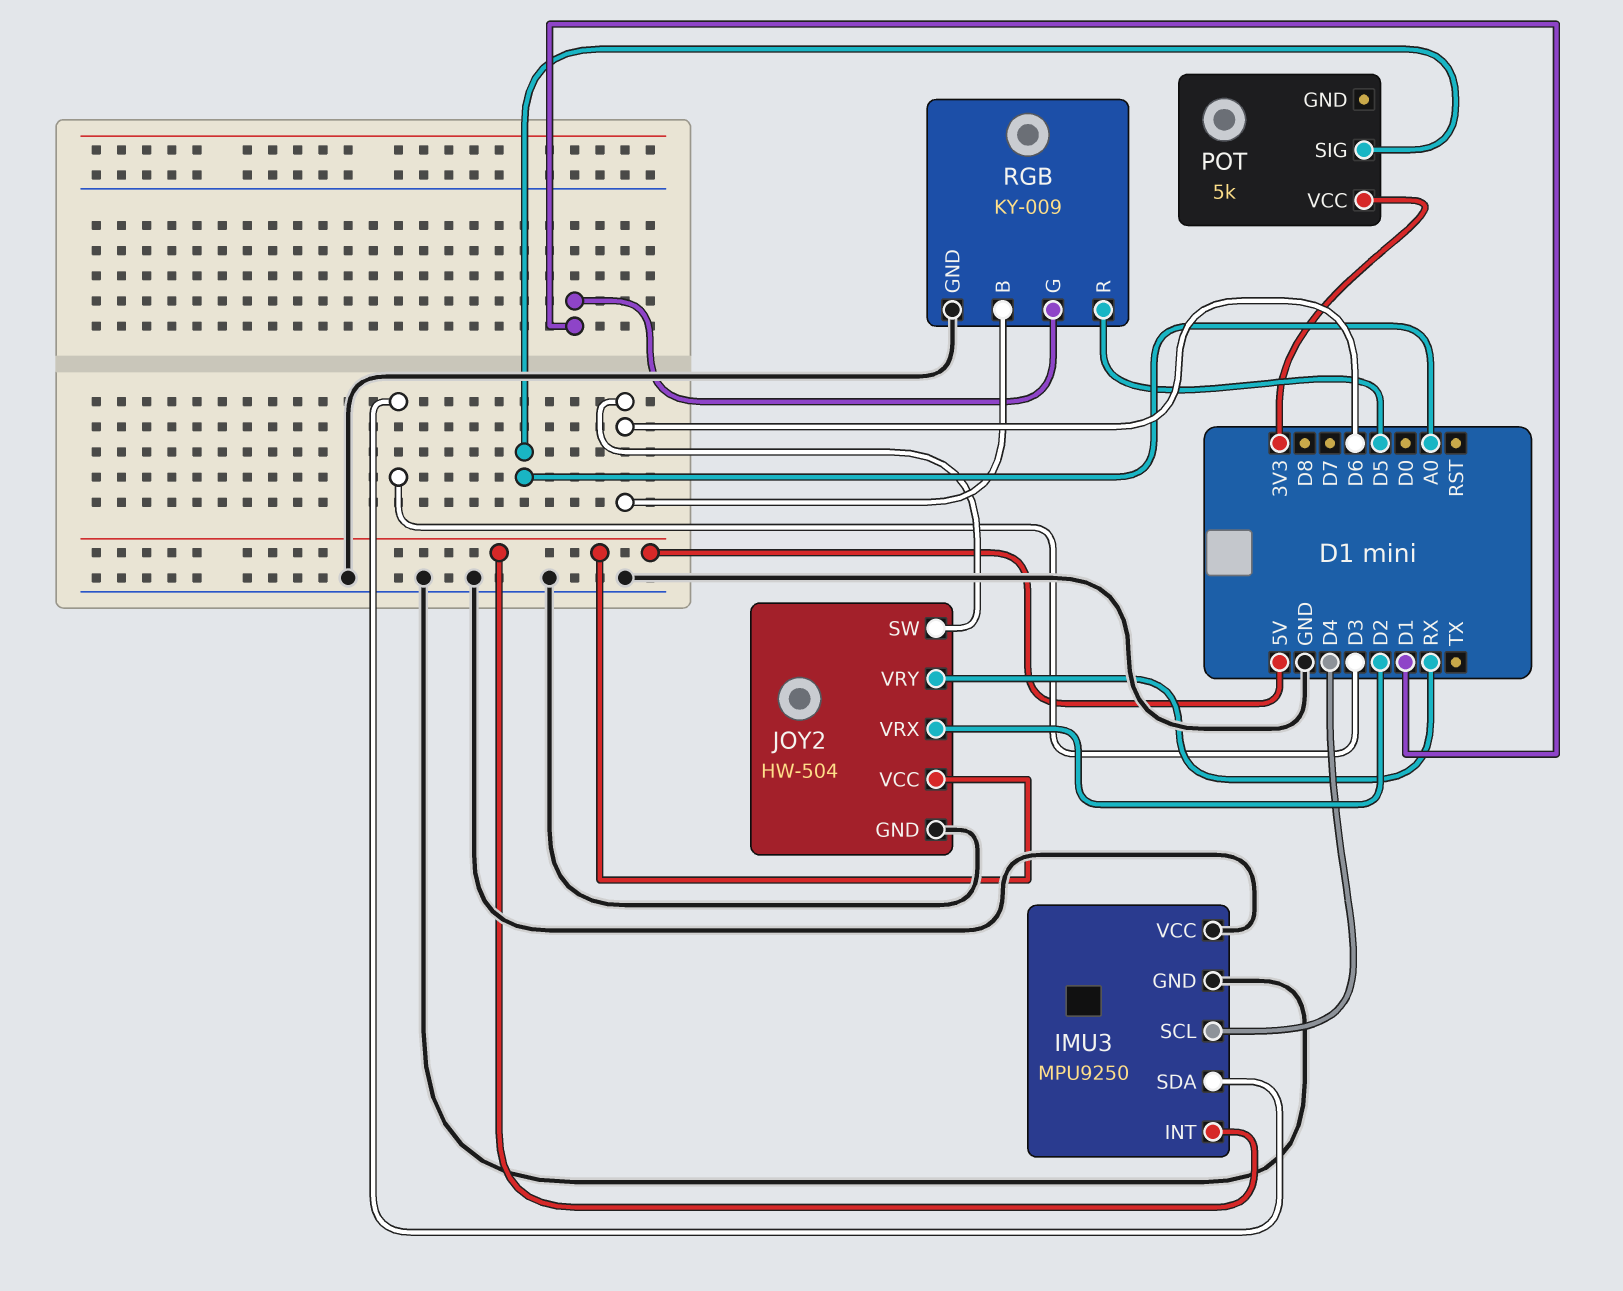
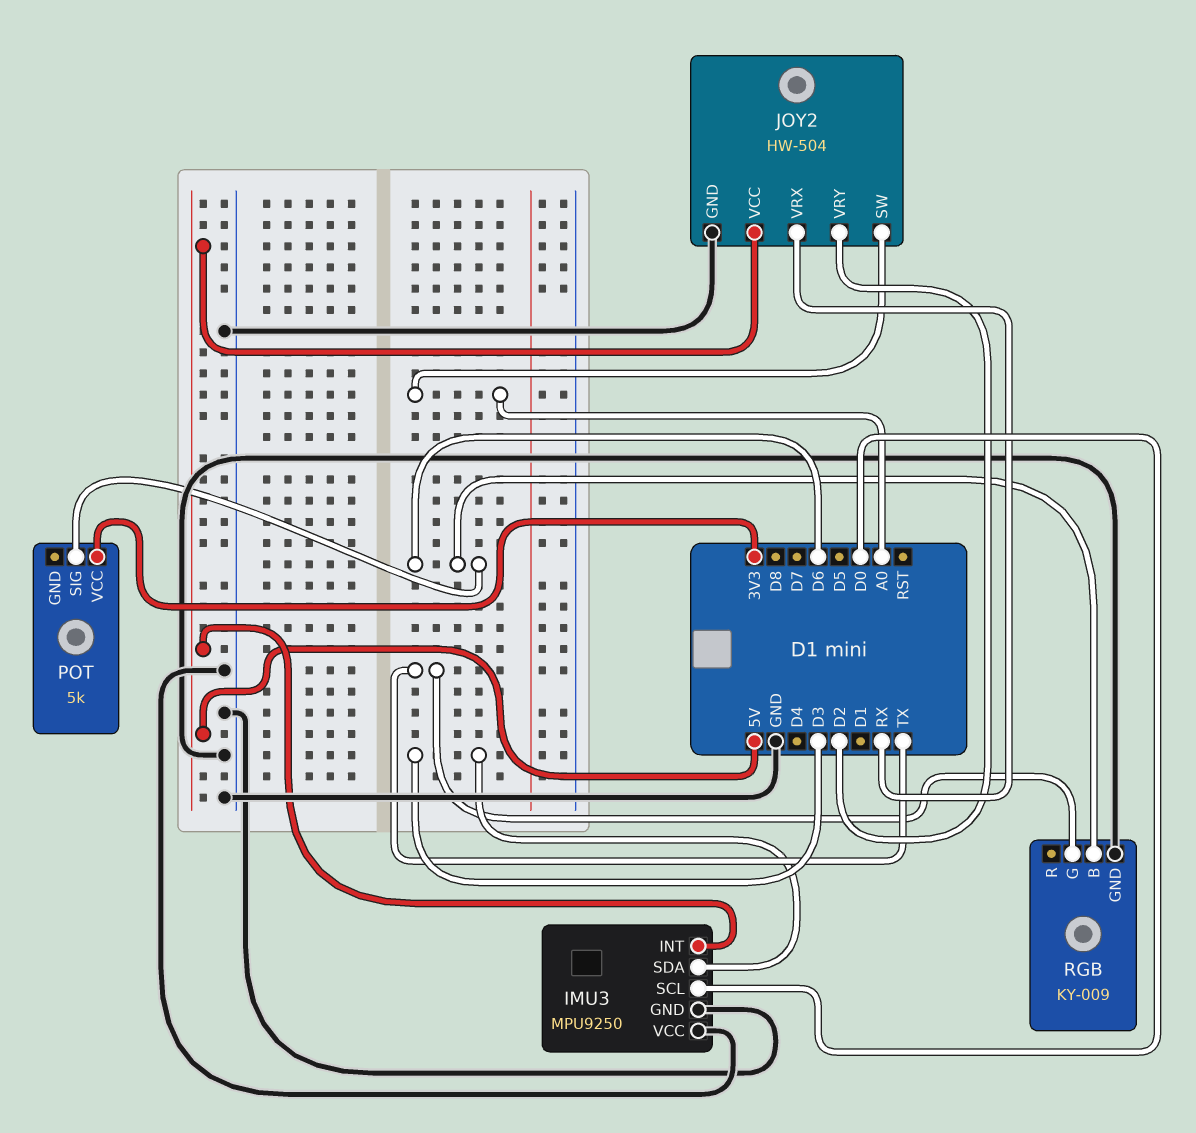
IMU3 pin SCL: D4 -> D0
JOY2 pin SW: D6 -> A0
JOY2 pin VRX: D2 -> RX
JOY2 pin VRY: RX -> D2
POT pin SIG: A0 -> D6
RGB pin G: D1 -> TX
RGB pin R: D5 -> none

